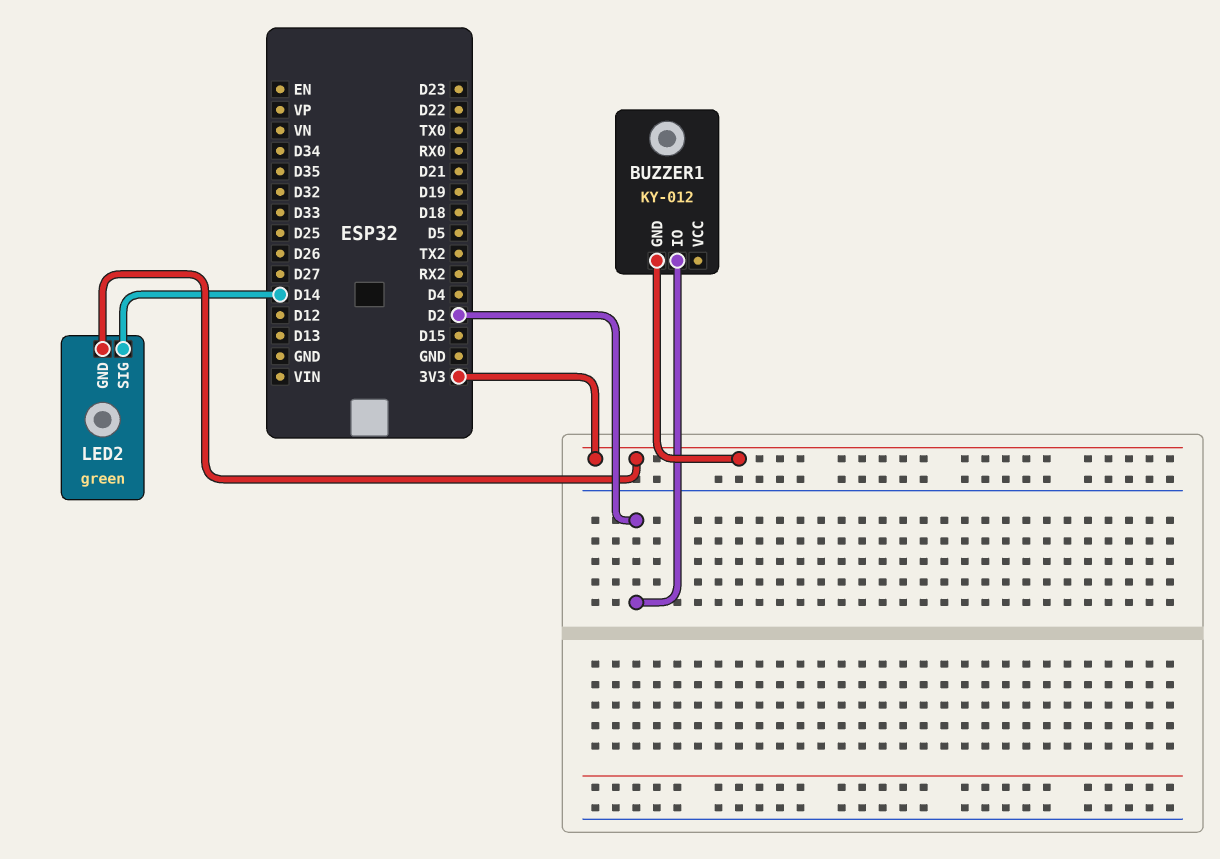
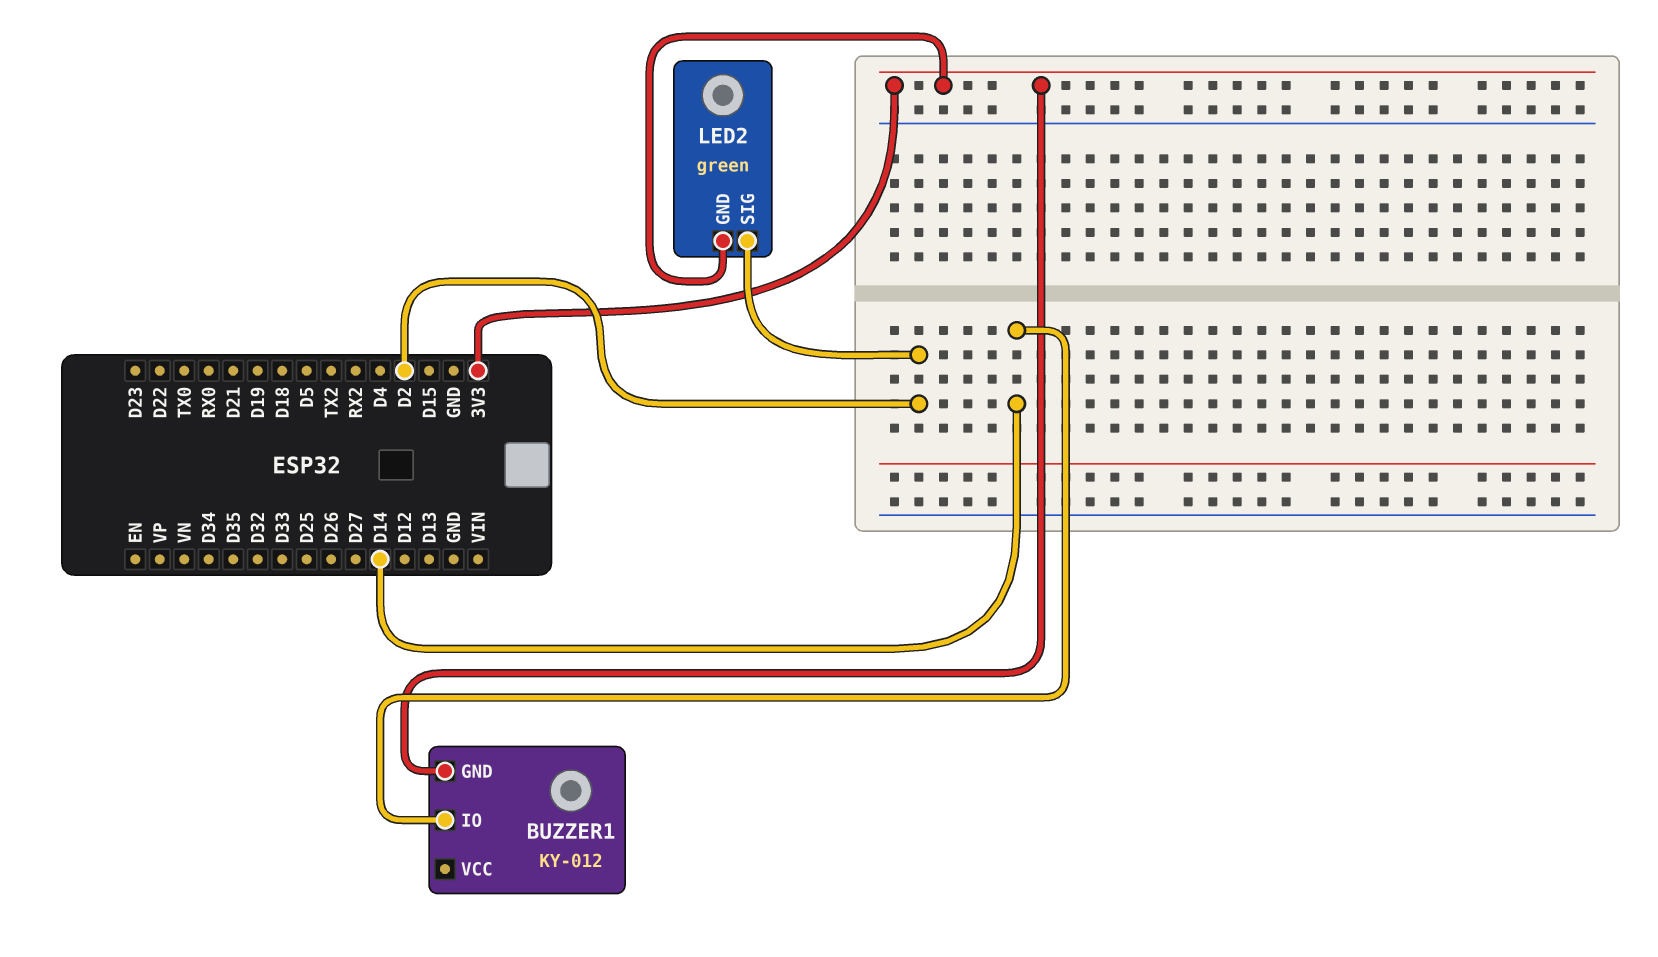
BUZZER1 pin IO: D2 -> D14
LED2 pin SIG: D14 -> D2

